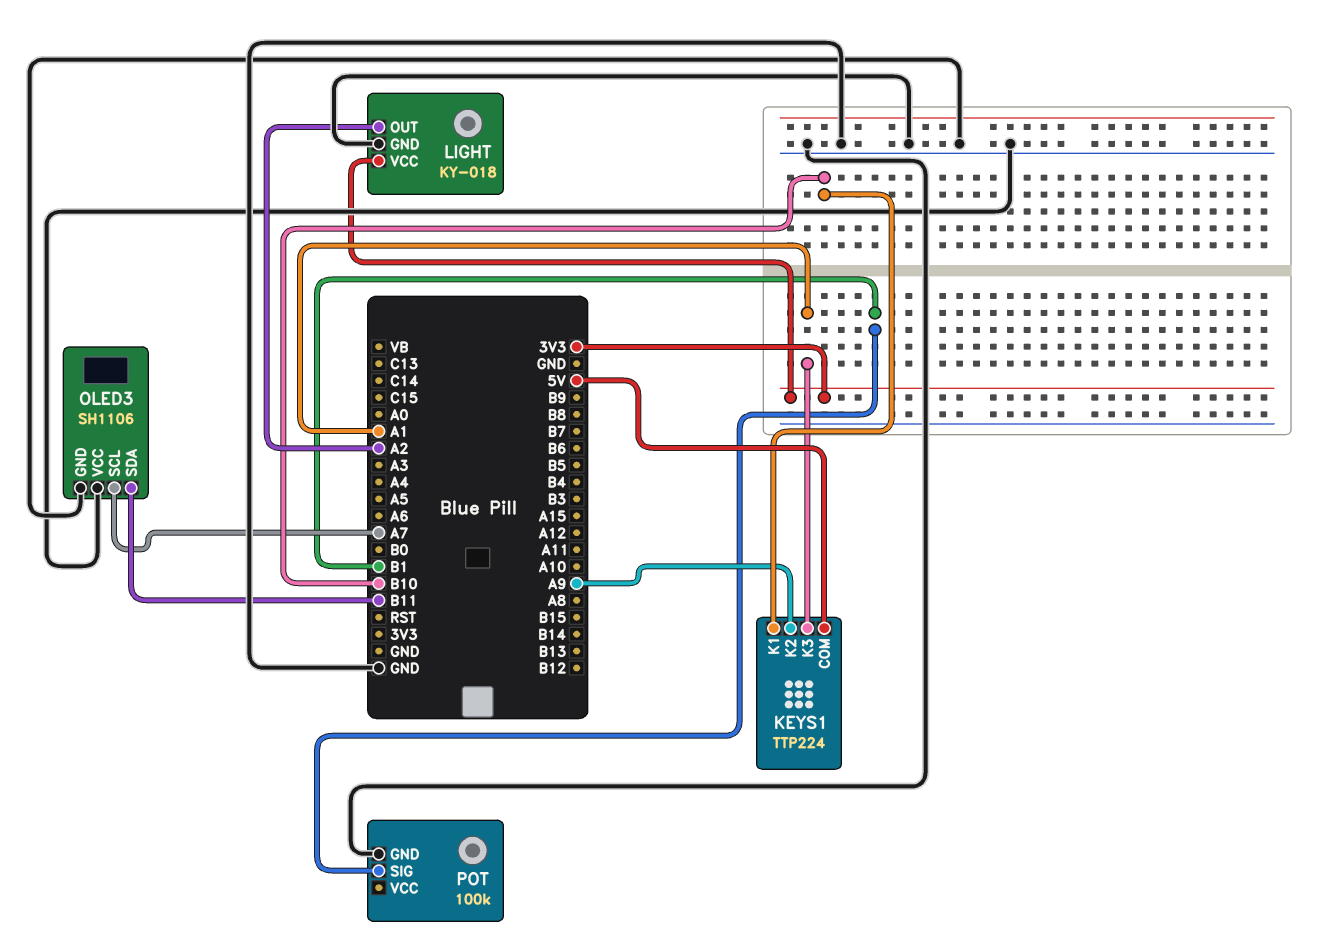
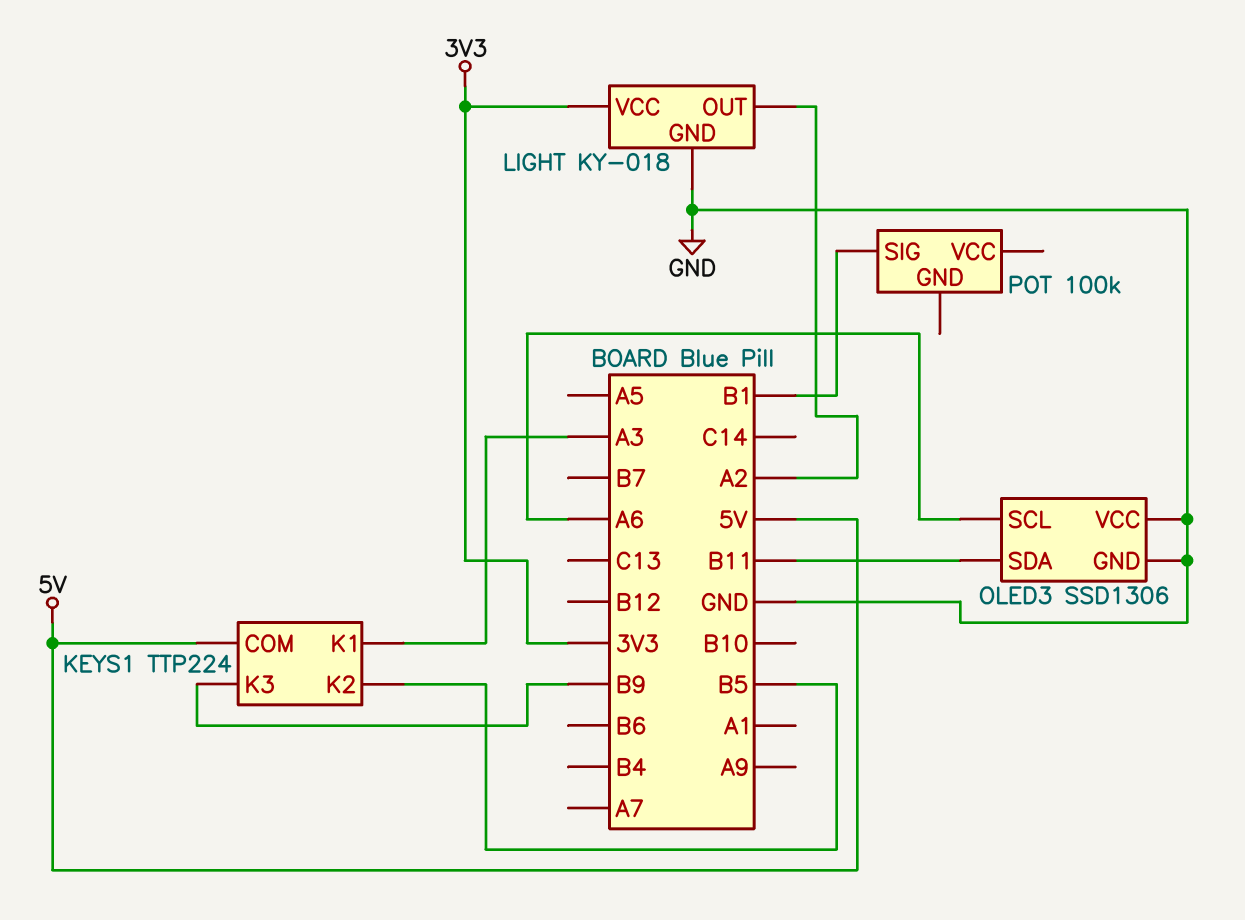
KEYS1 pin K1: B10 -> A3
KEYS1 pin K2: A9 -> B5
KEYS1 pin K3: A1 -> B9
OLED3: SH1106 -> SSD1306
OLED3 pin SCL: A7 -> A6
POT pin GND: GND -> none

